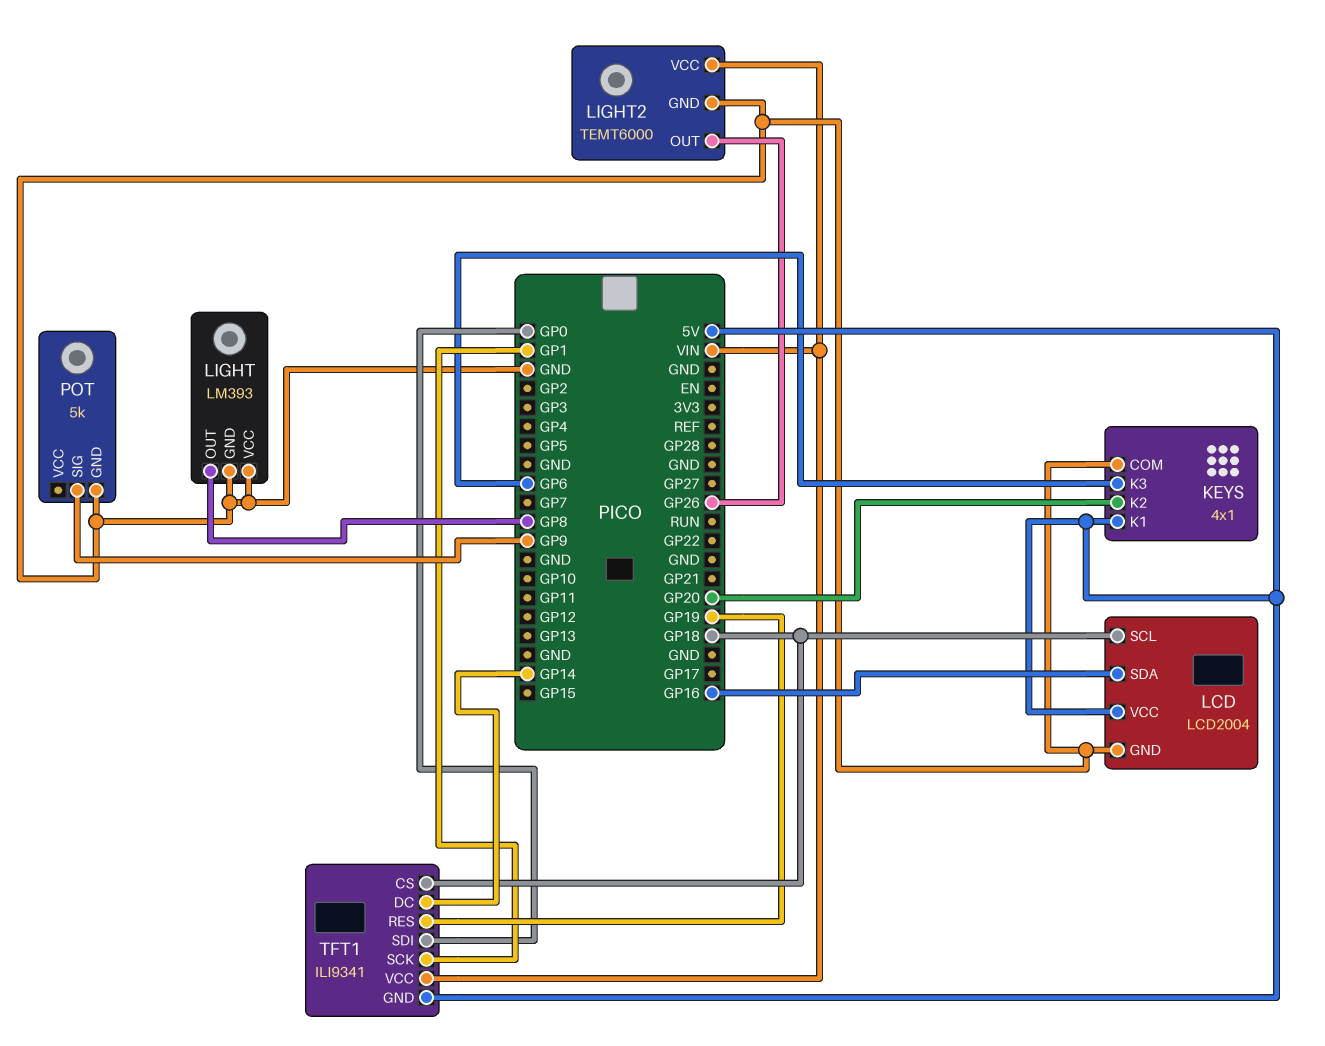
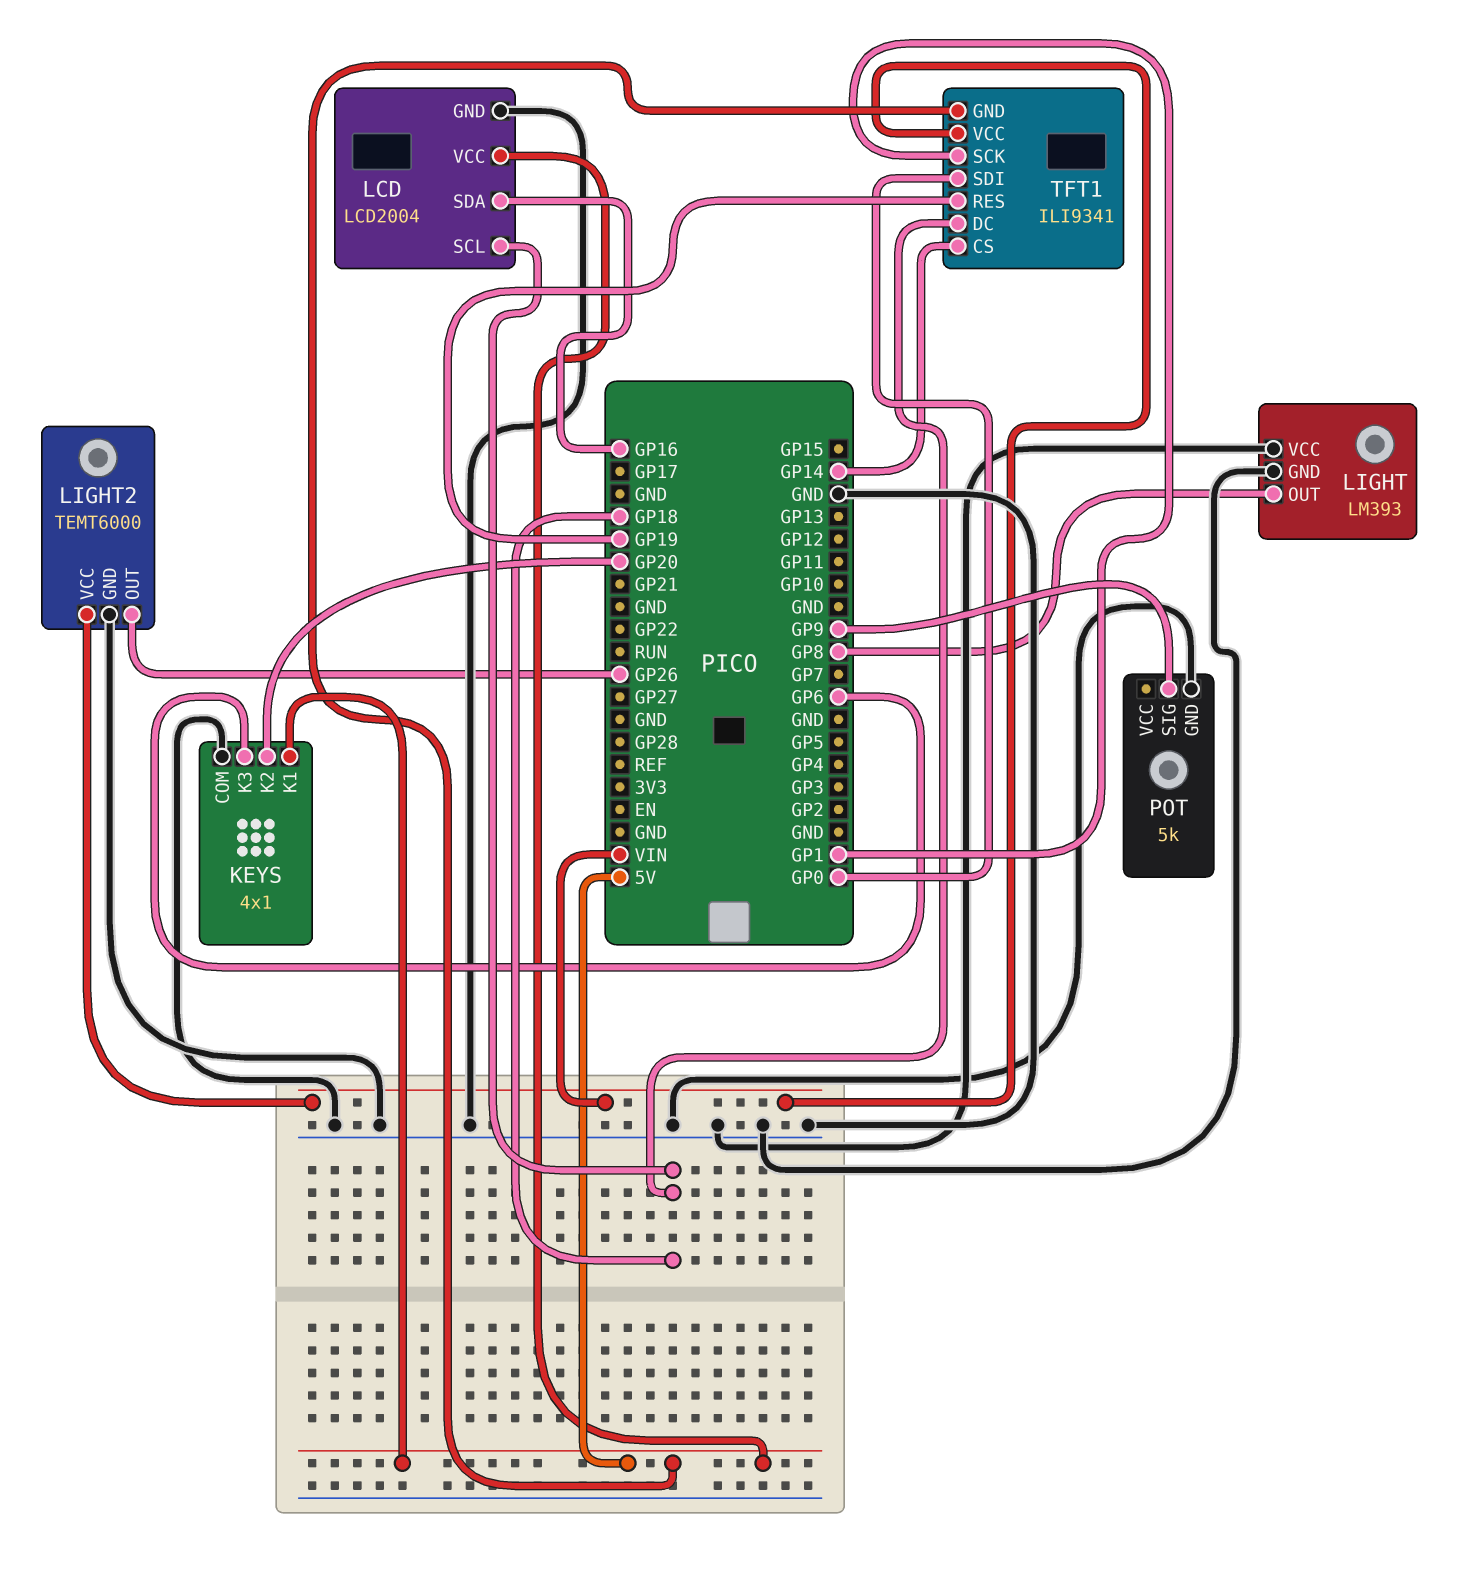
TFT1 pin CS: GP18 -> GP14
TFT1 pin DC: GP14 -> GP18

